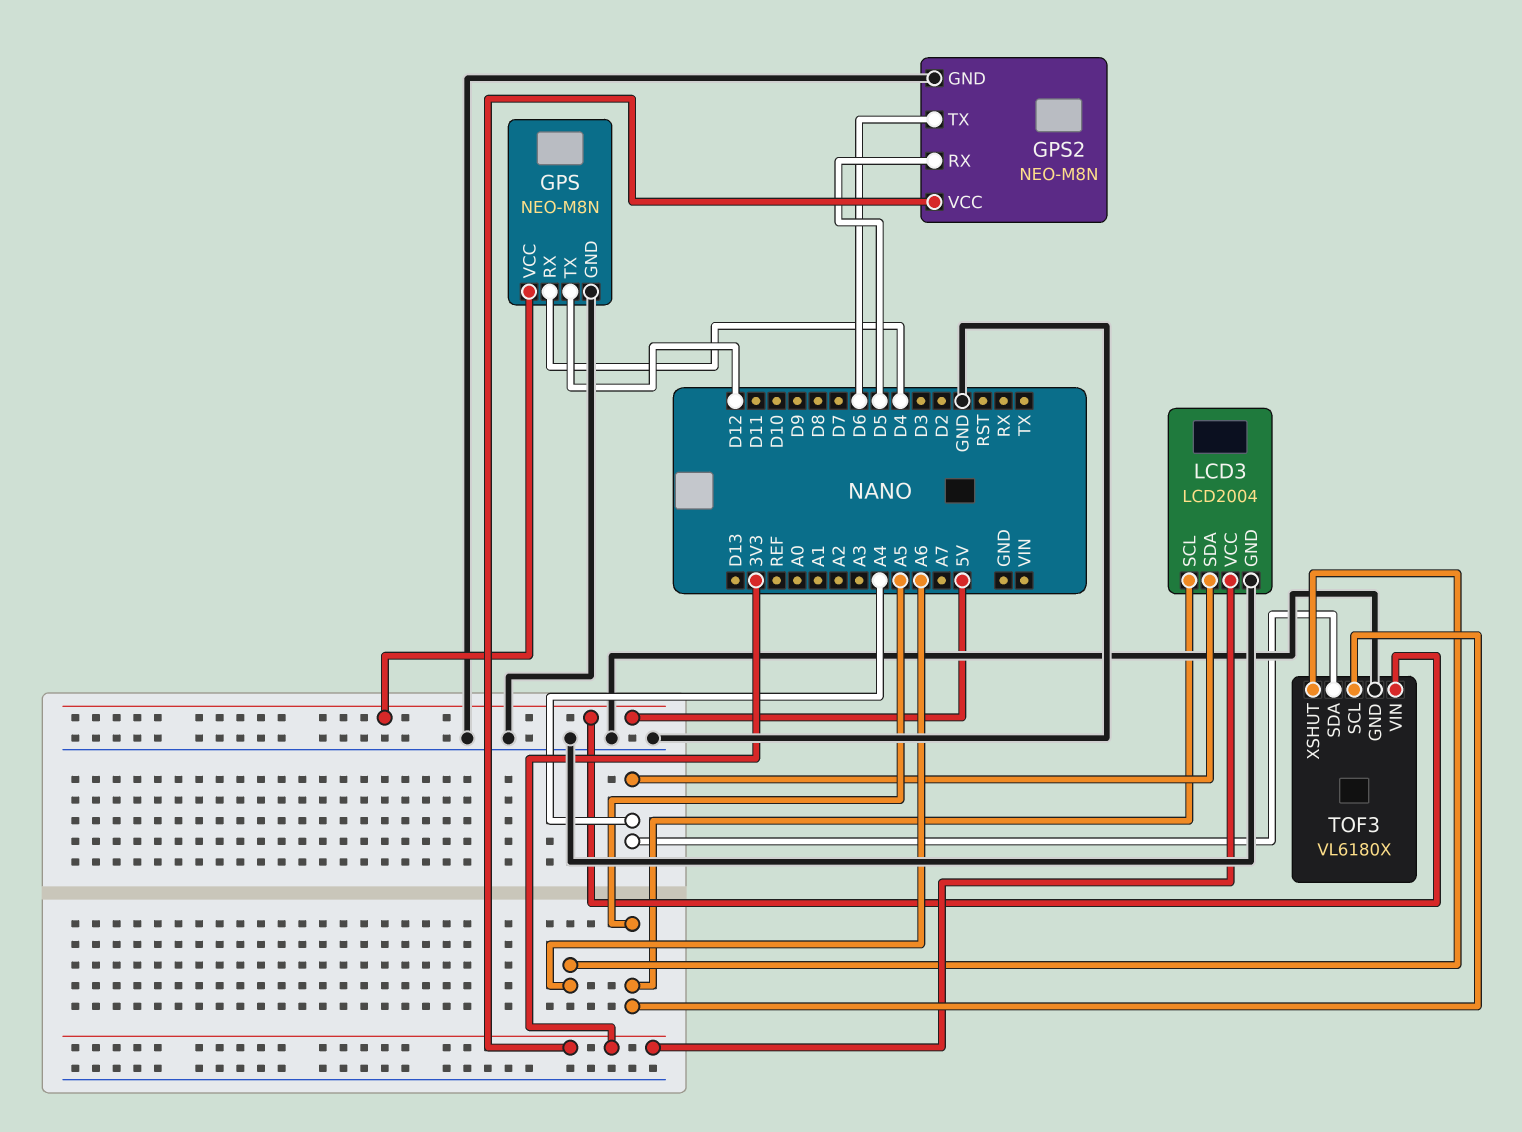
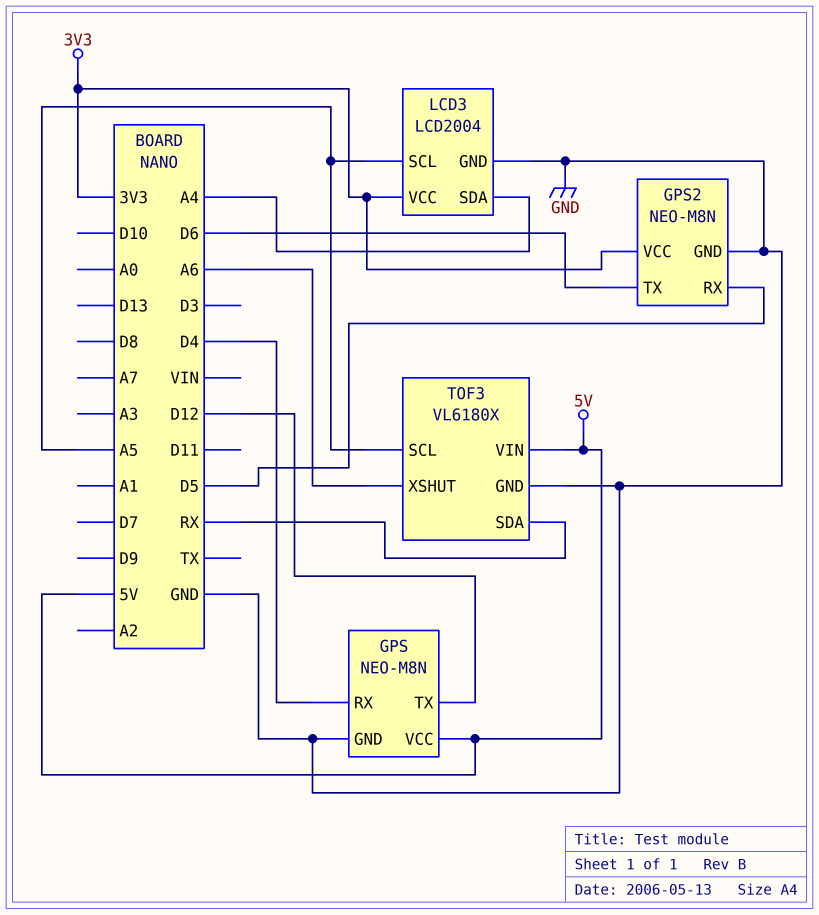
TOF3 pin SDA: A4 -> RX

